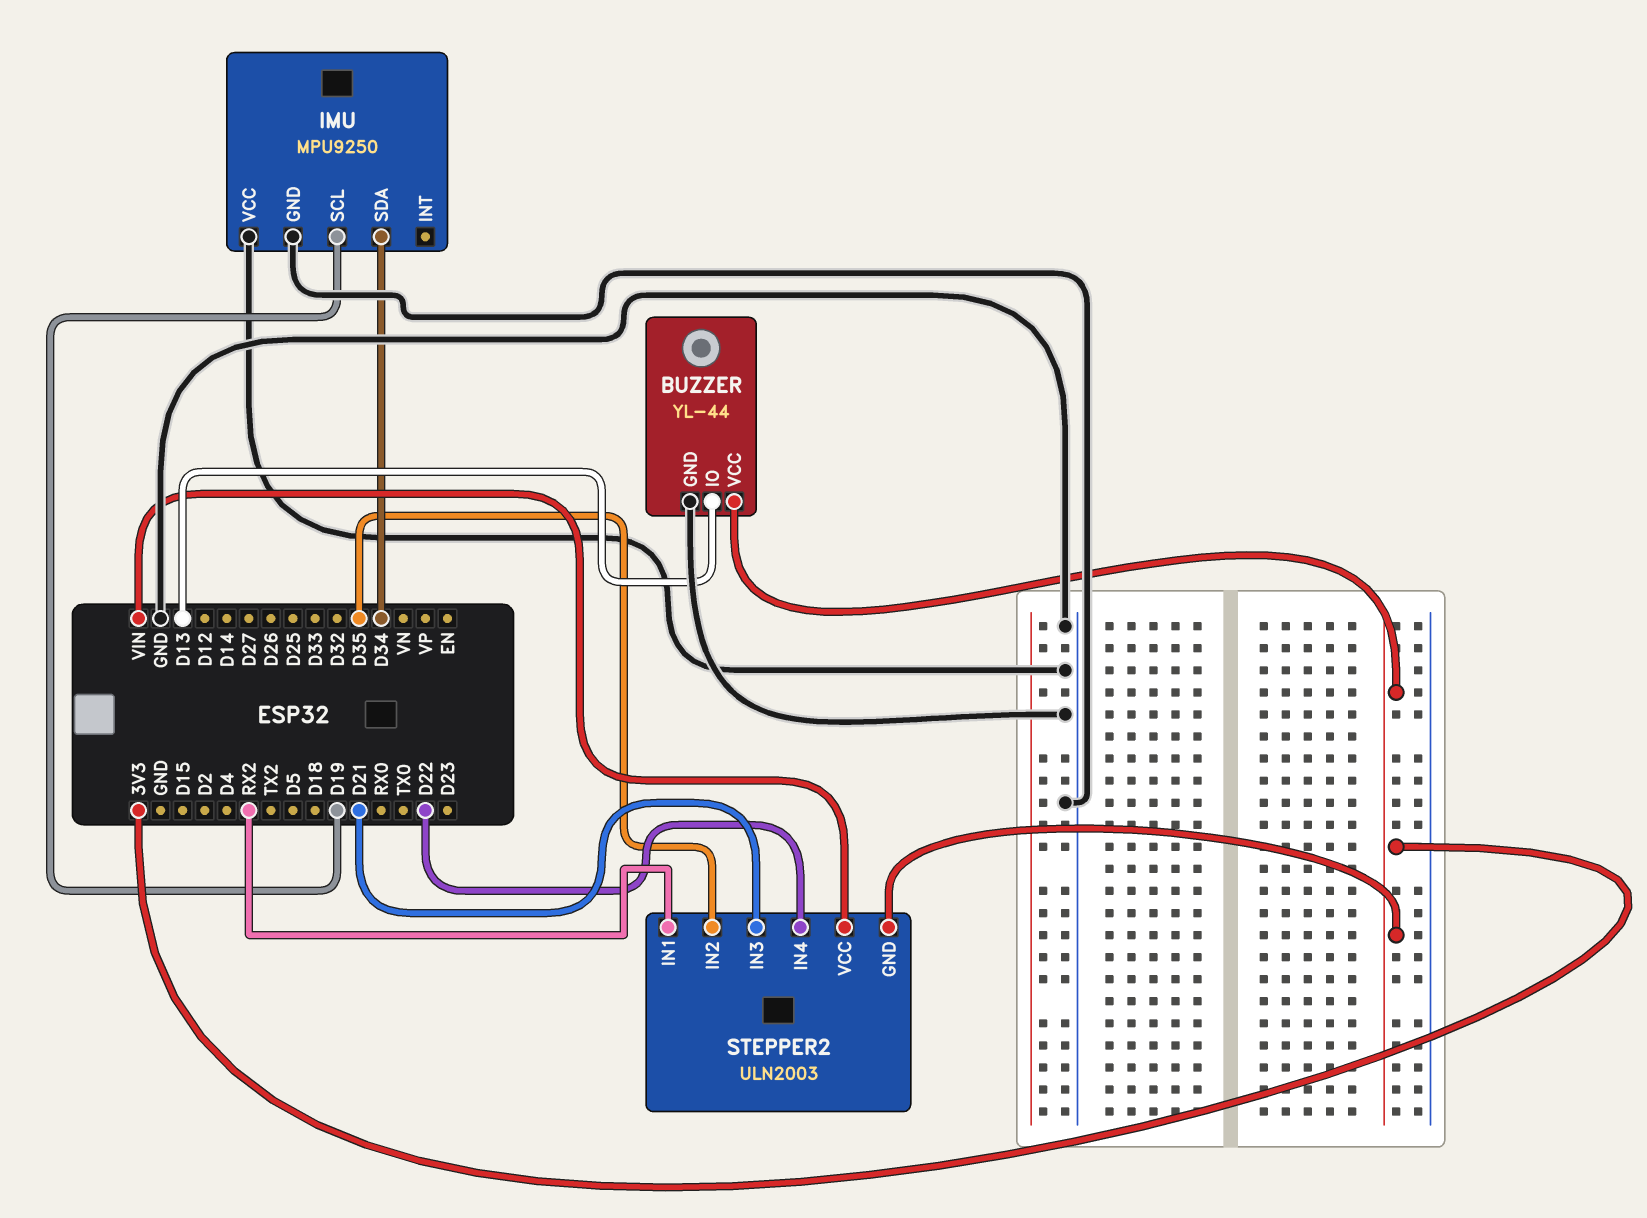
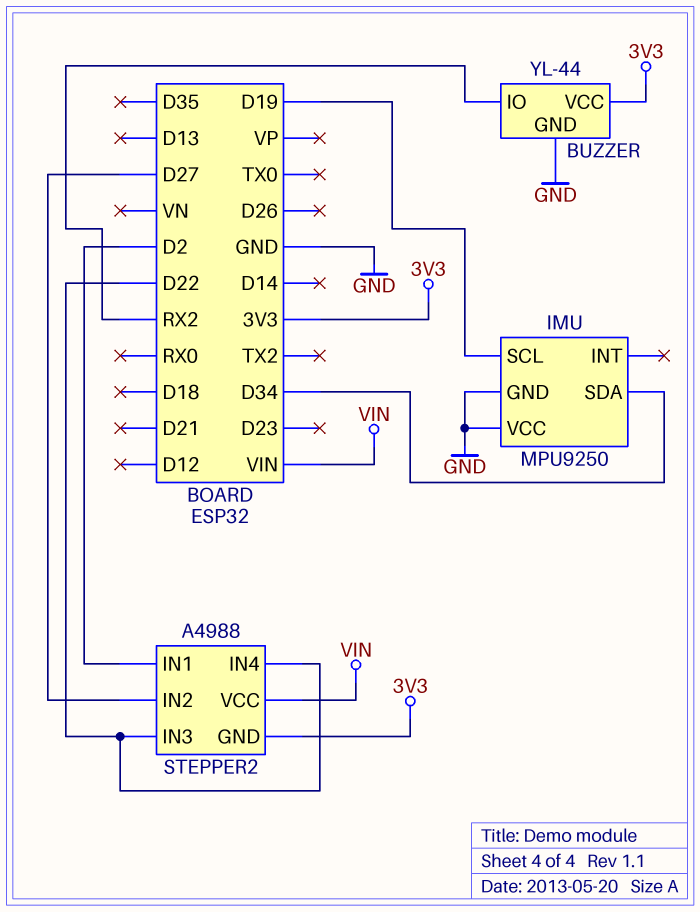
BUZZER pin IO: D13 -> RX2
STEPPER2: ULN2003 -> A4988
STEPPER2 pin IN1: RX2 -> D2
STEPPER2 pin IN2: D35 -> D27
STEPPER2 pin IN3: D21 -> D22

